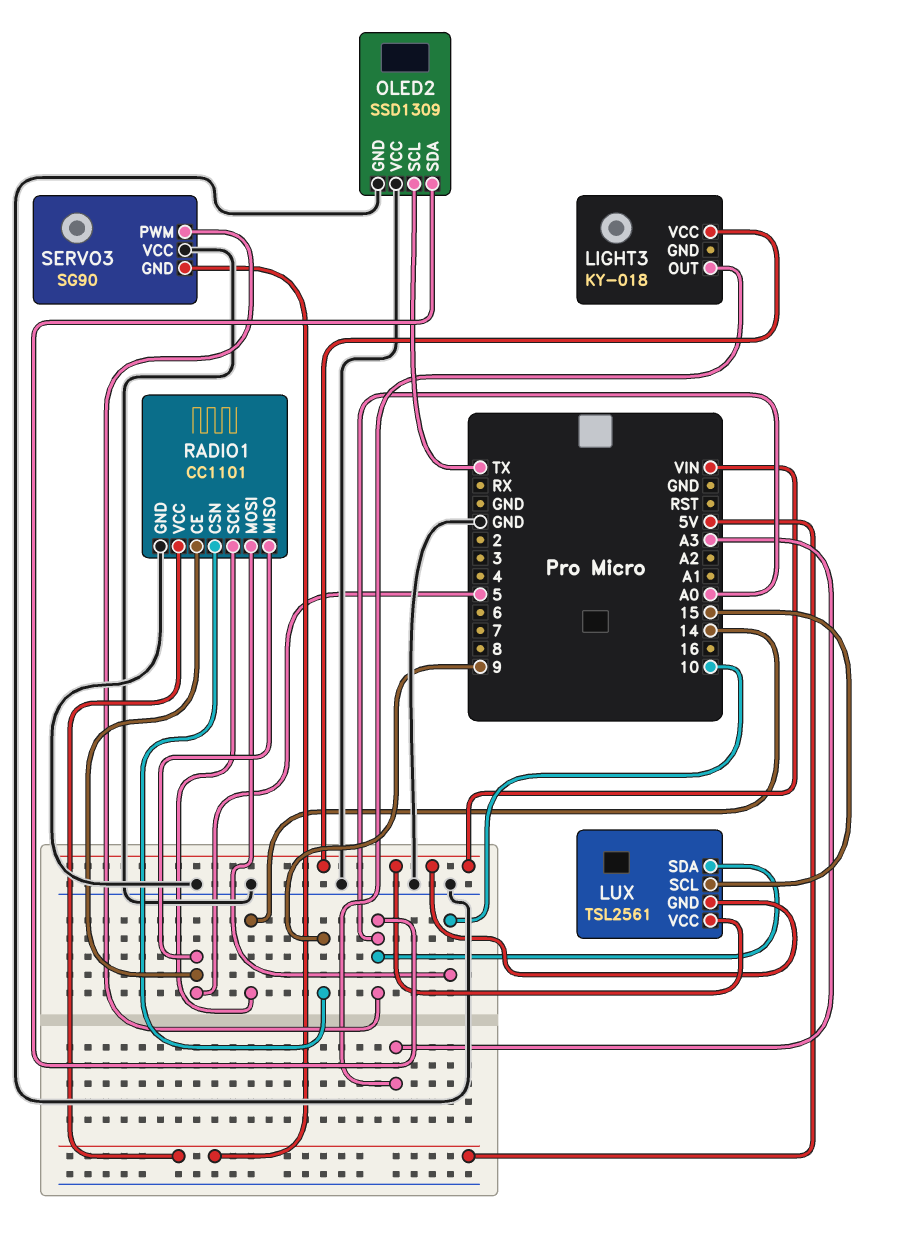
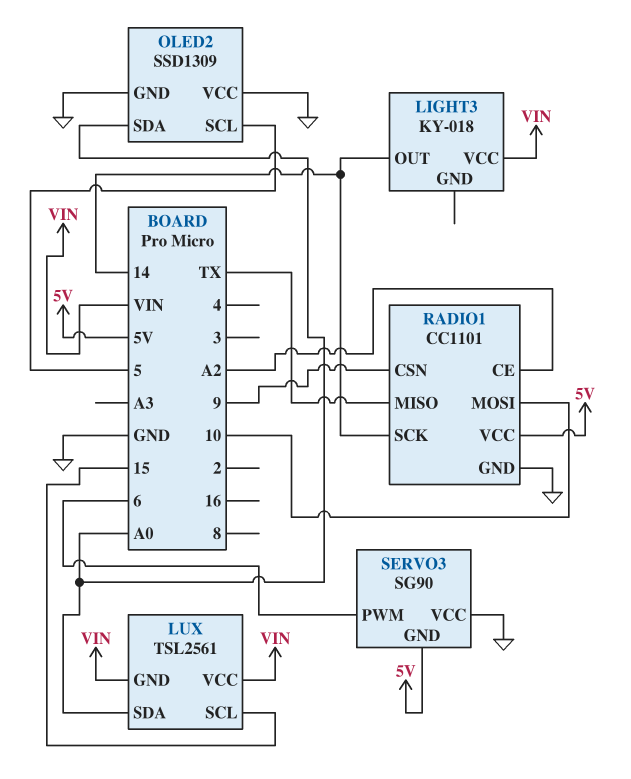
LIGHT3 pin OUT: A3 -> 14
OLED2 pin SCL: TX -> 5
RADIO1 pin CE: 5 -> A2
RADIO1 pin MISO: 5 -> TX
SERVO3 pin PWM: A0 -> 6

